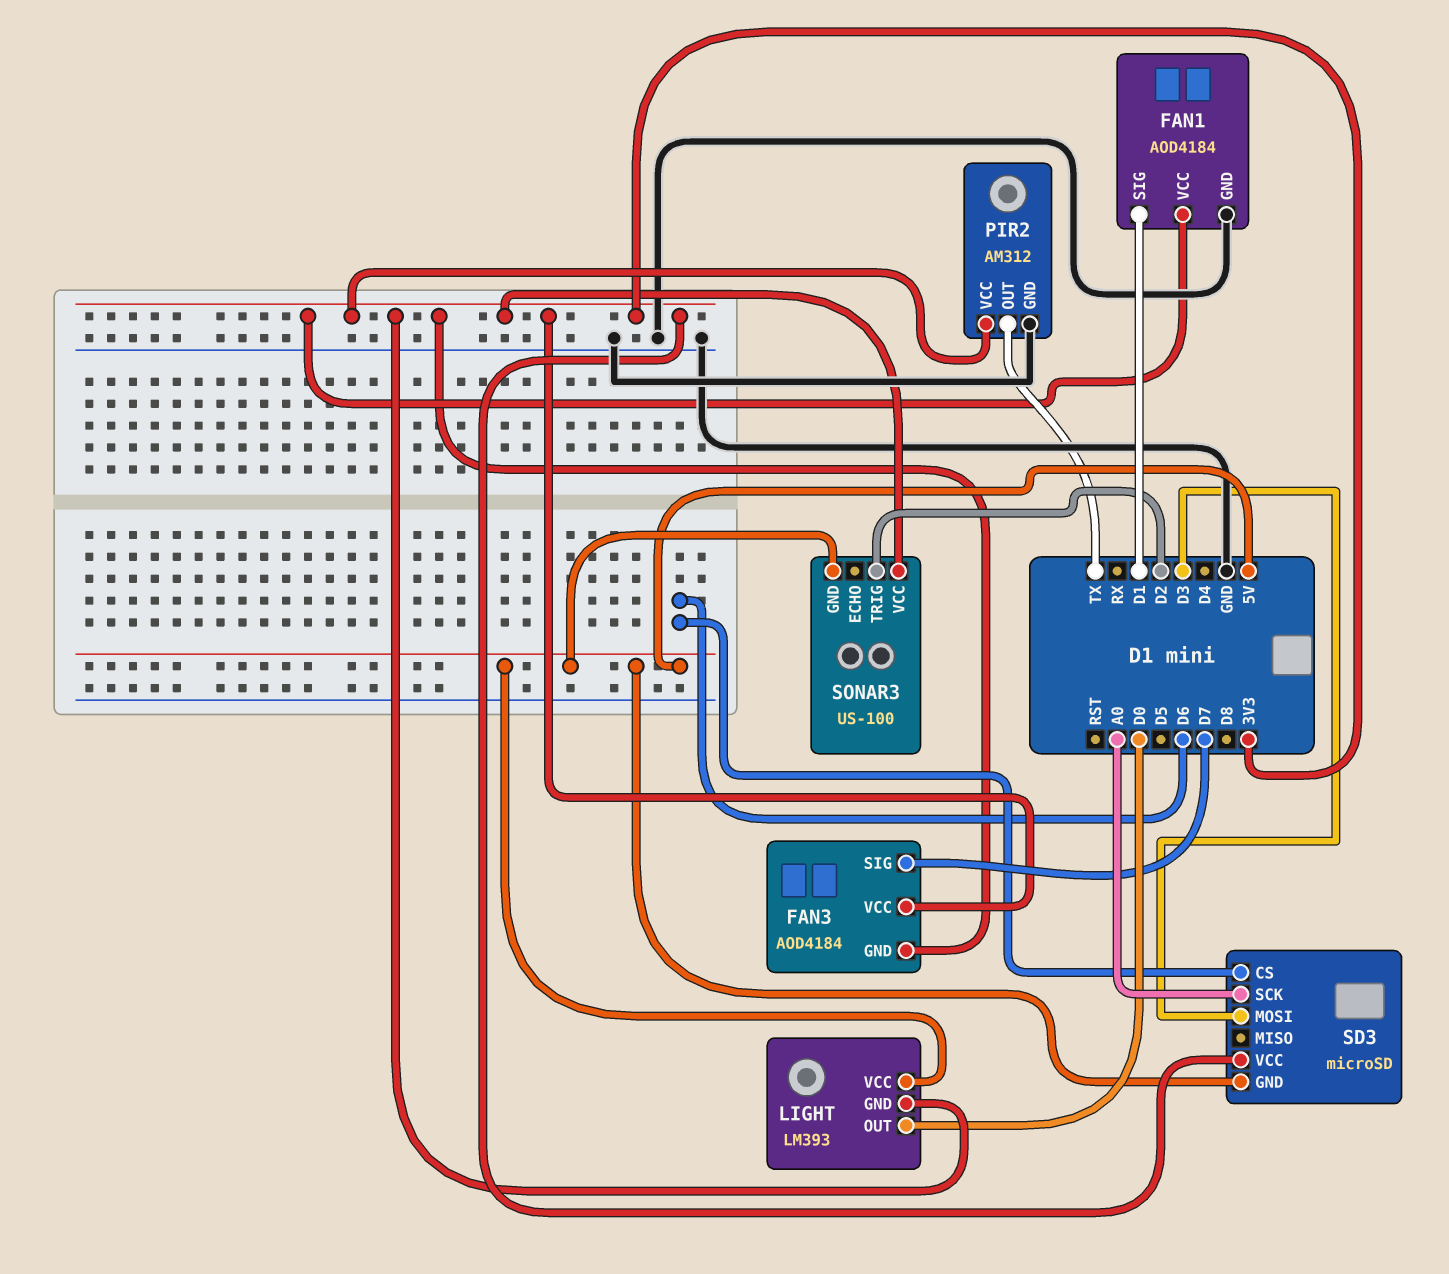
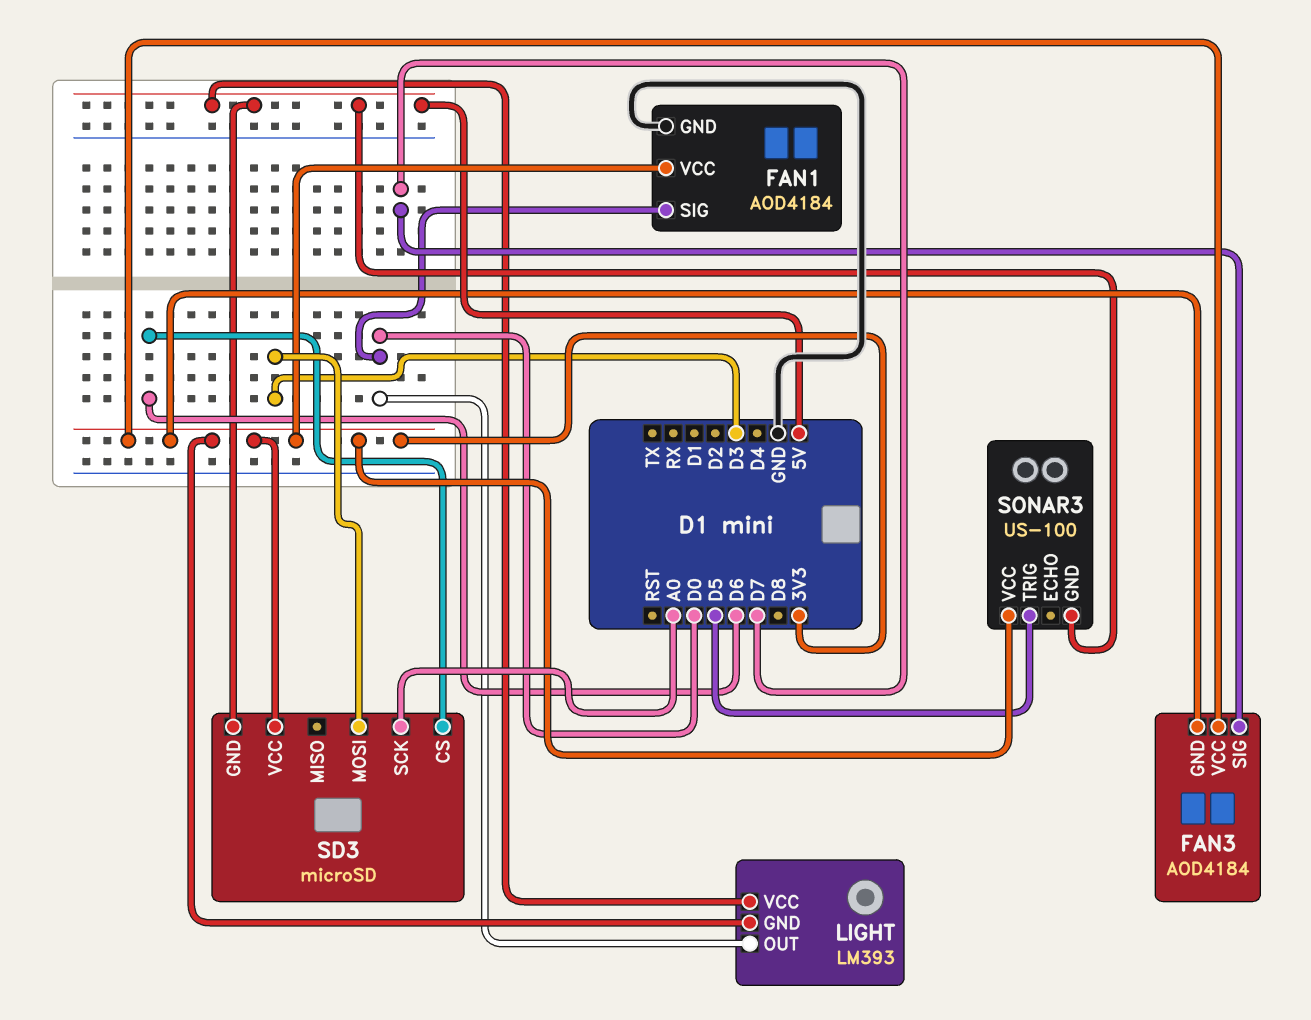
FAN1 pin SIG: D1 -> D0
PIR2: AM312 -> none
PIR2 pin GND: GND -> none
PIR2 pin OUT: TX -> none
PIR2 pin VCC: 3V3 -> none
SONAR3 pin TRIG: D2 -> D5

